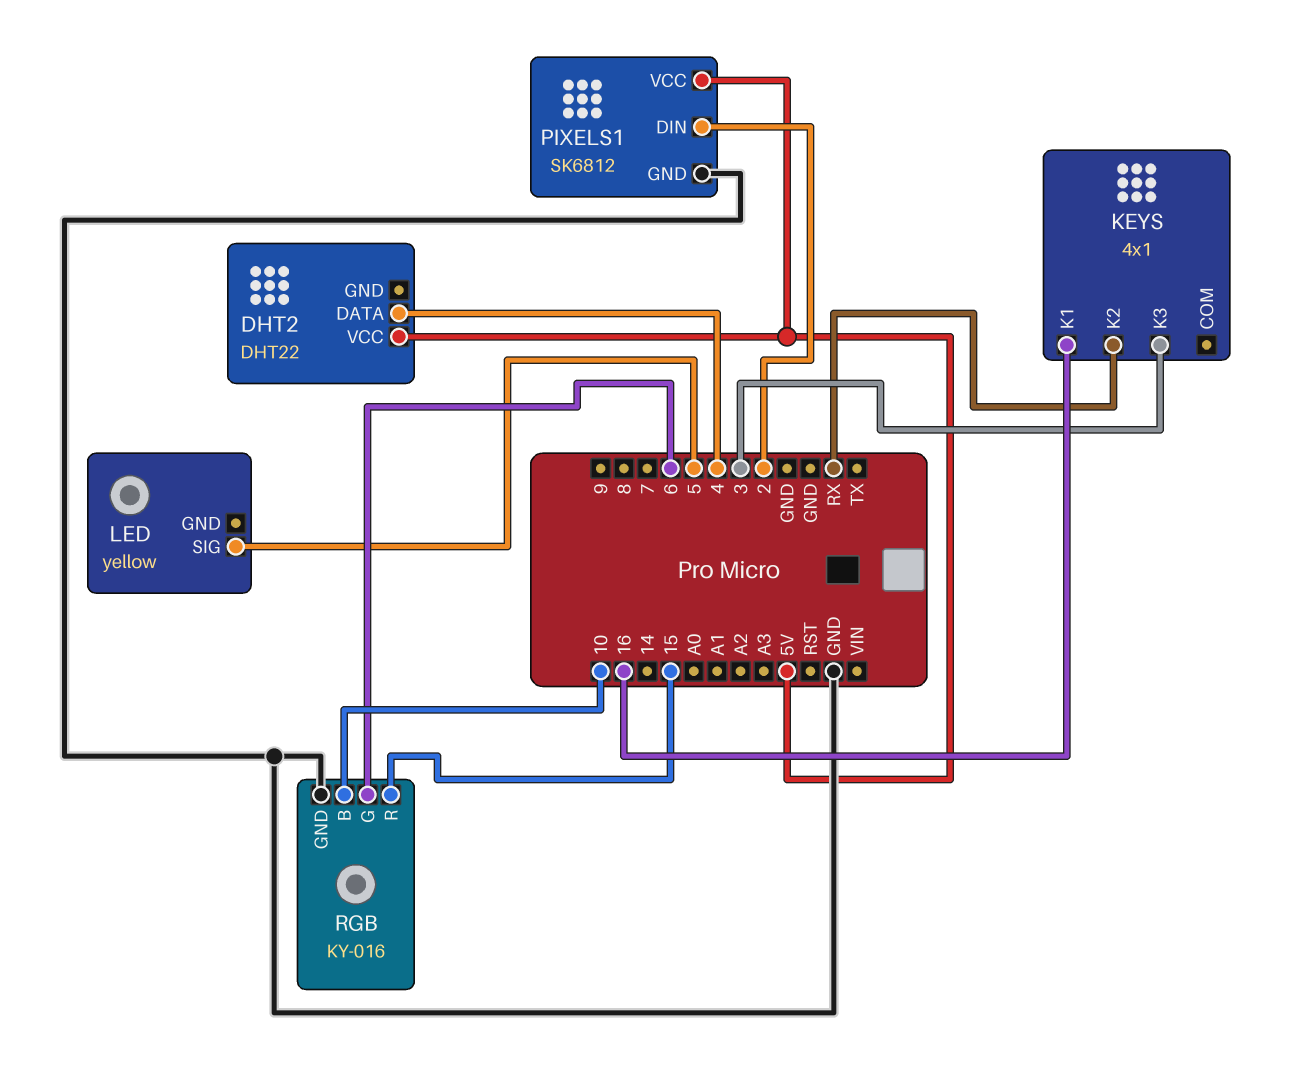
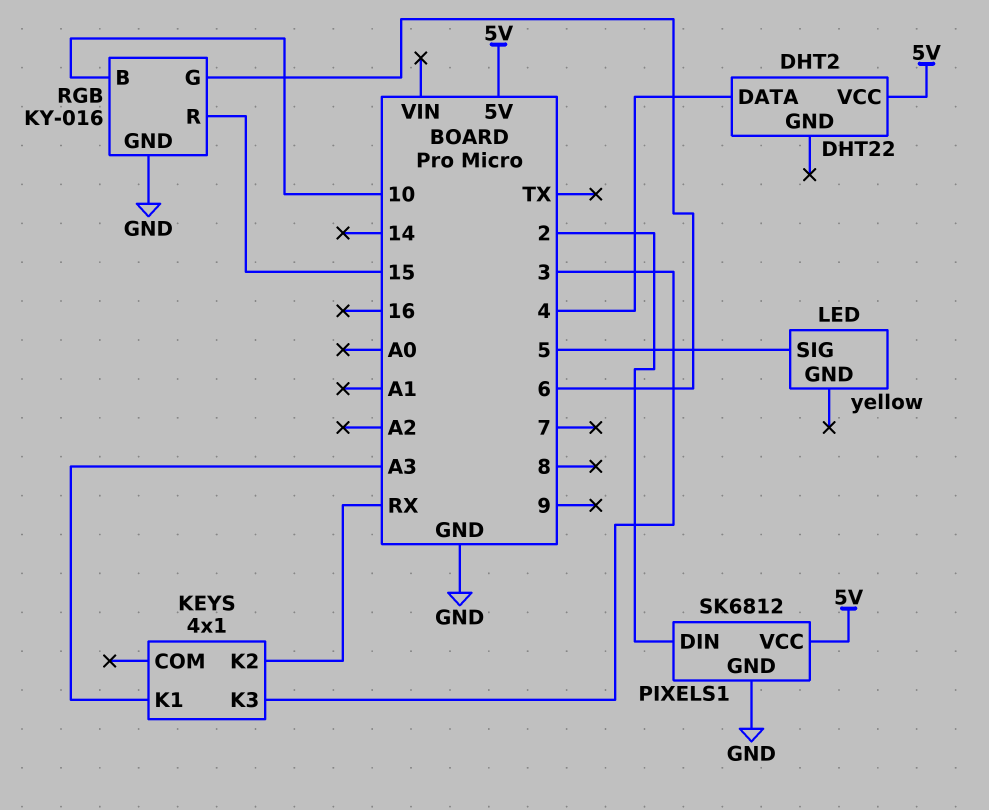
KEYS pin K1: 16 -> A3

